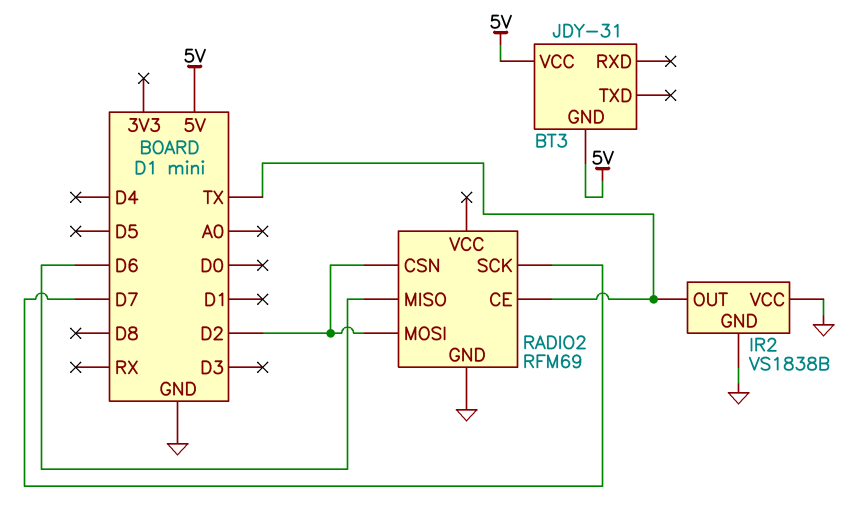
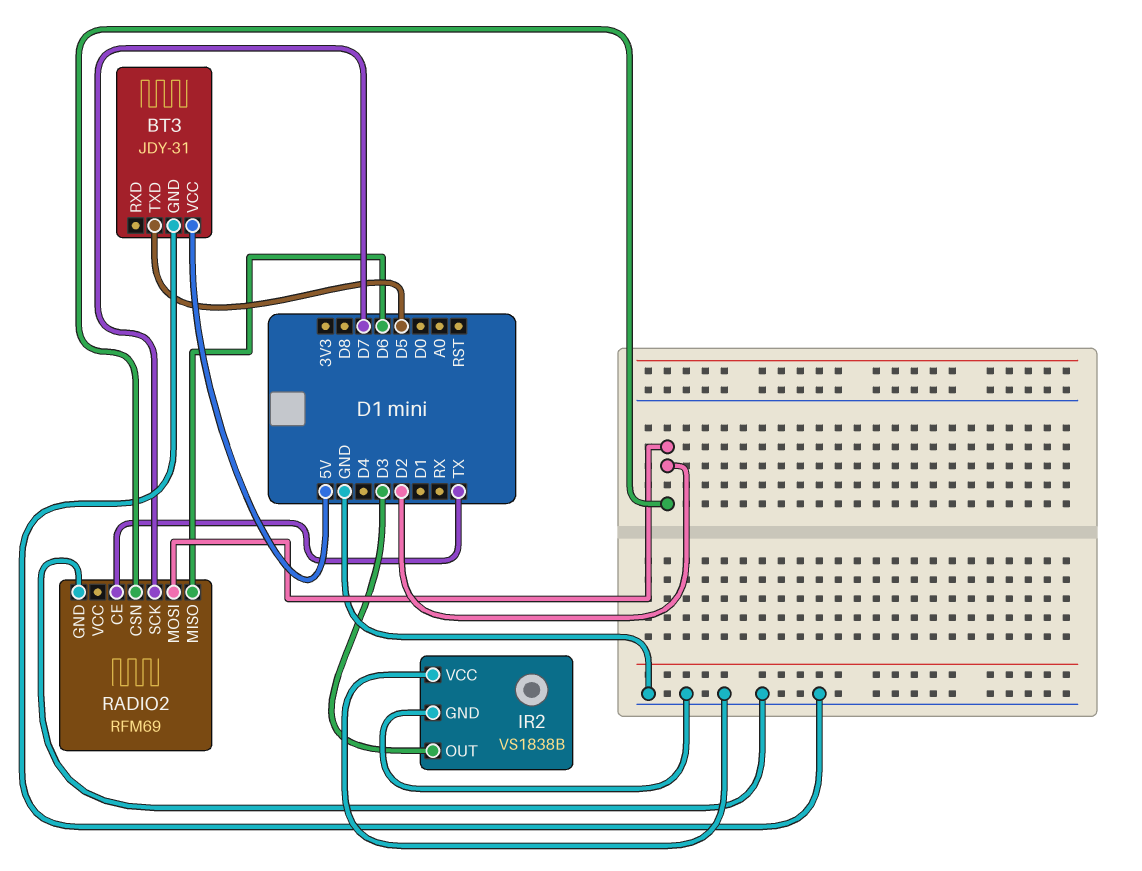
BT3 pin GND: 5V -> GND
BT3 pin TXD: none -> D5
IR2 pin OUT: TX -> D3

